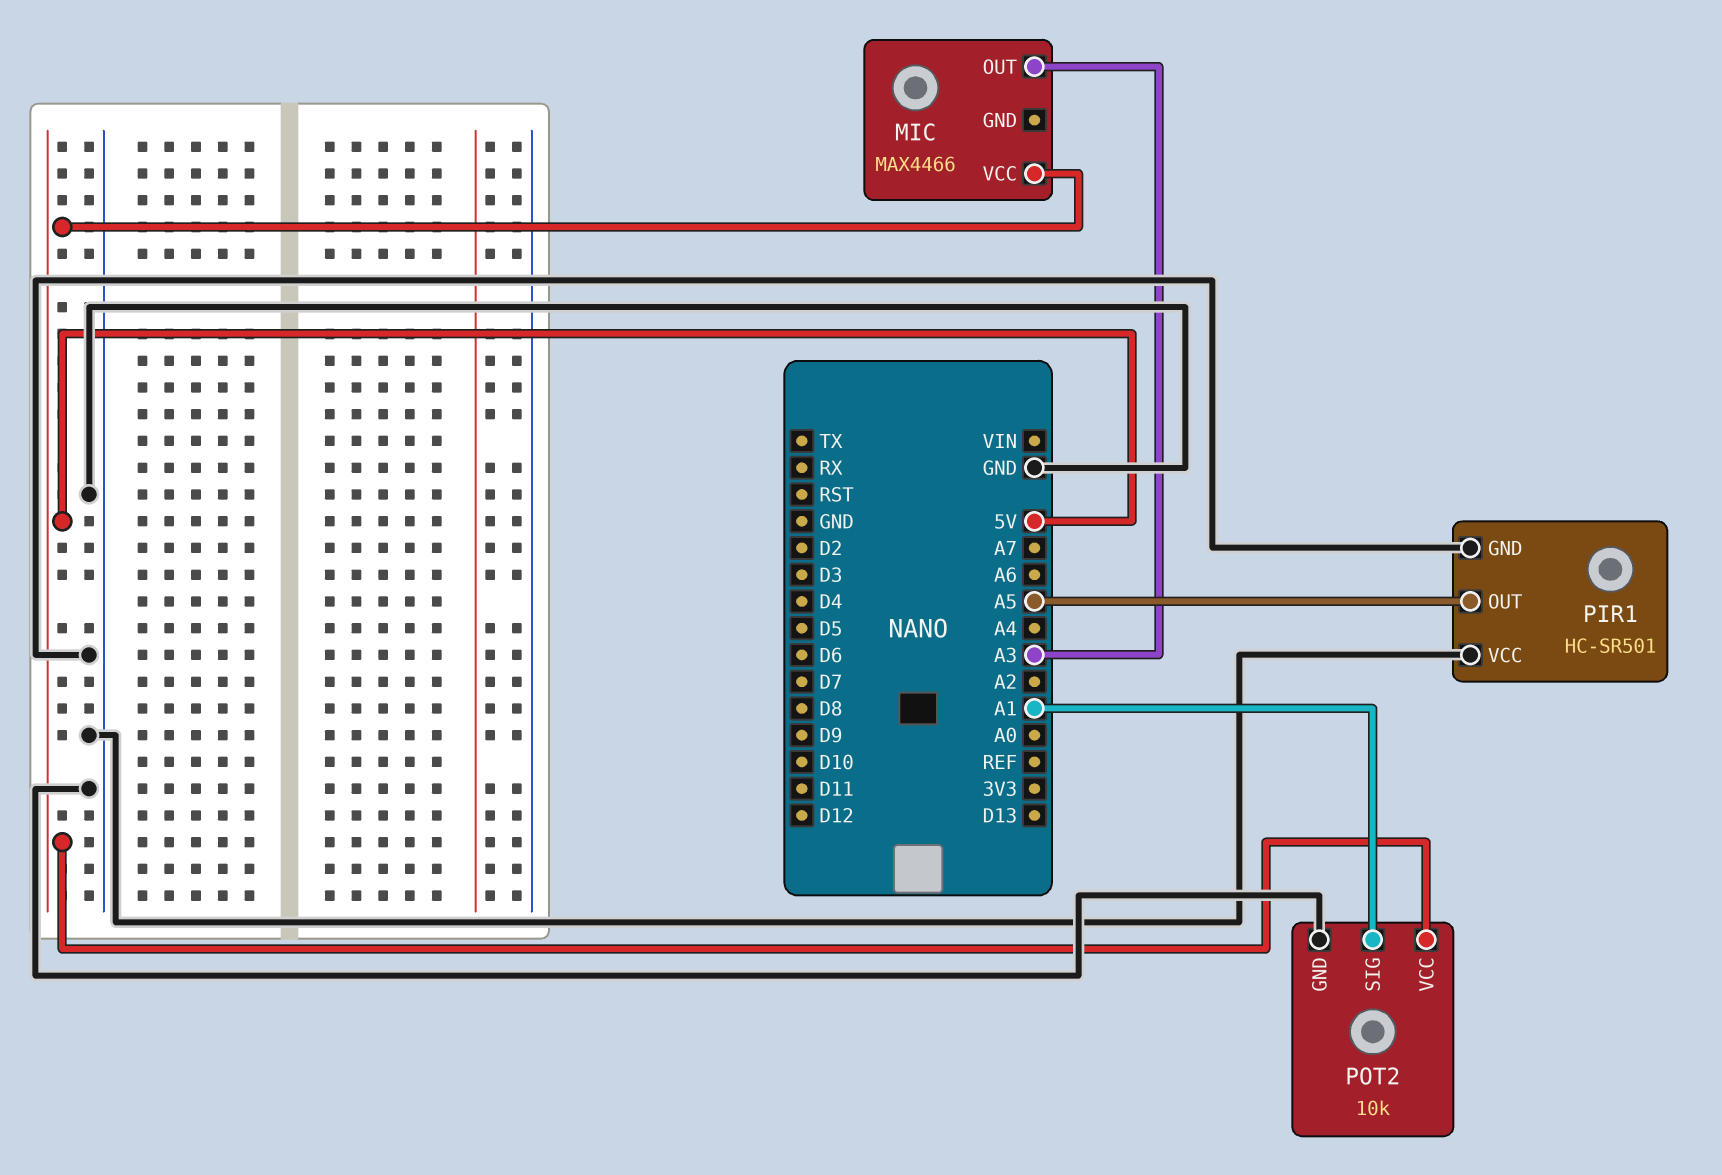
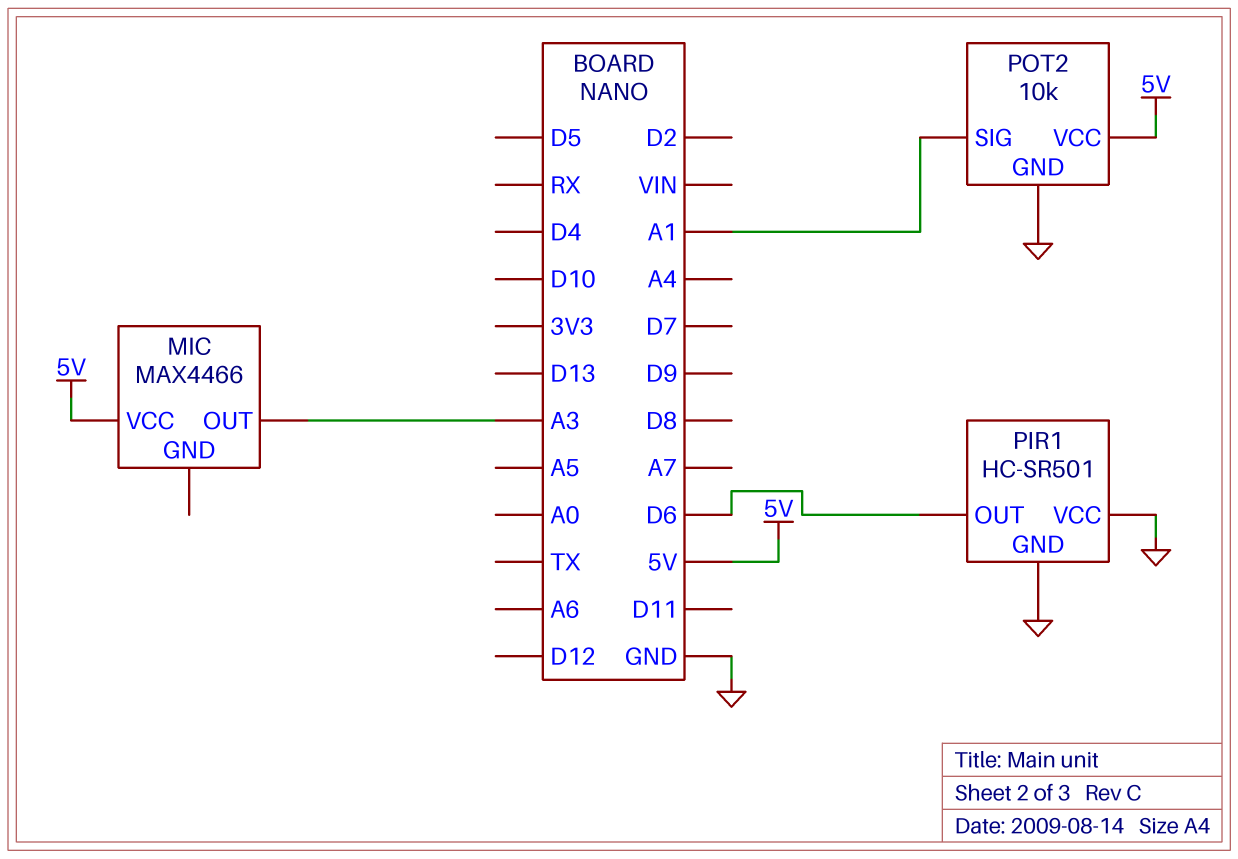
PIR1 pin OUT: A5 -> D6

